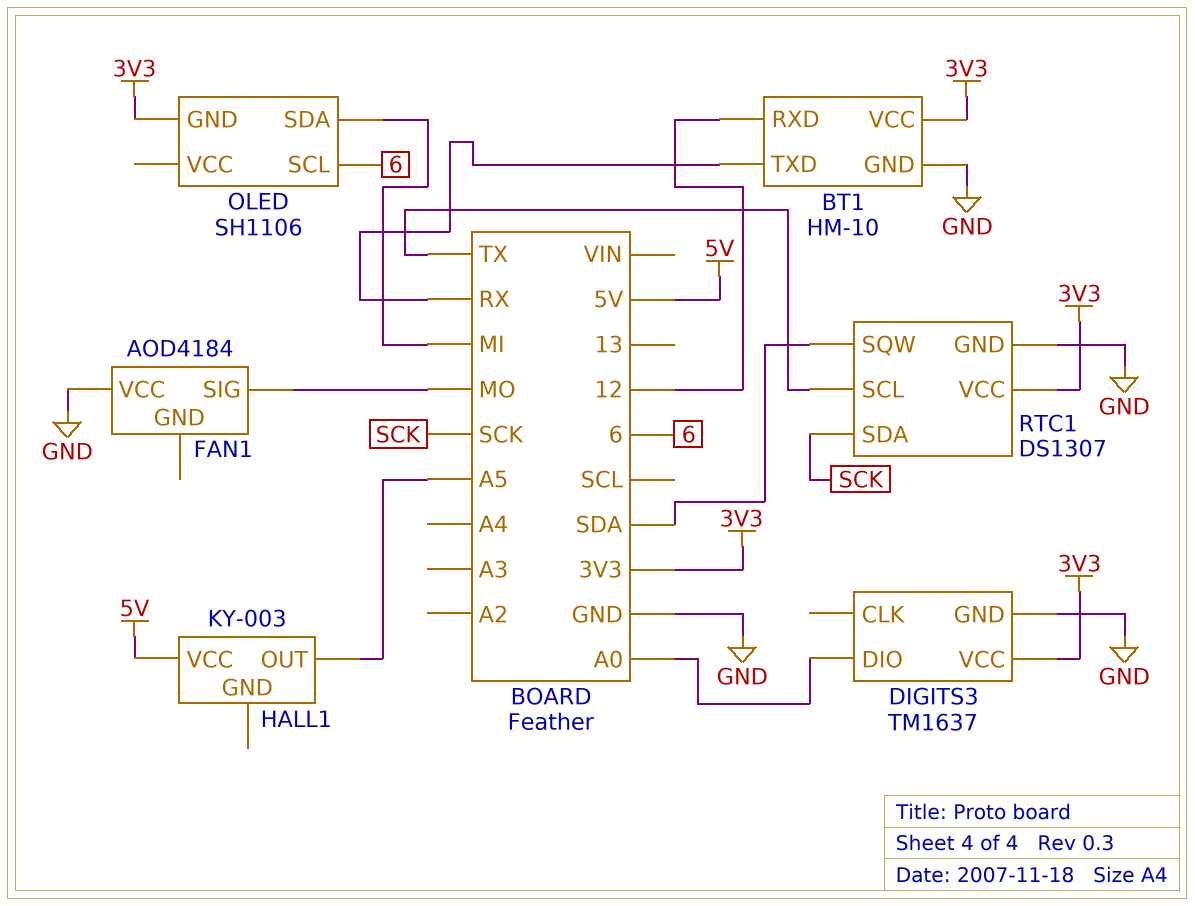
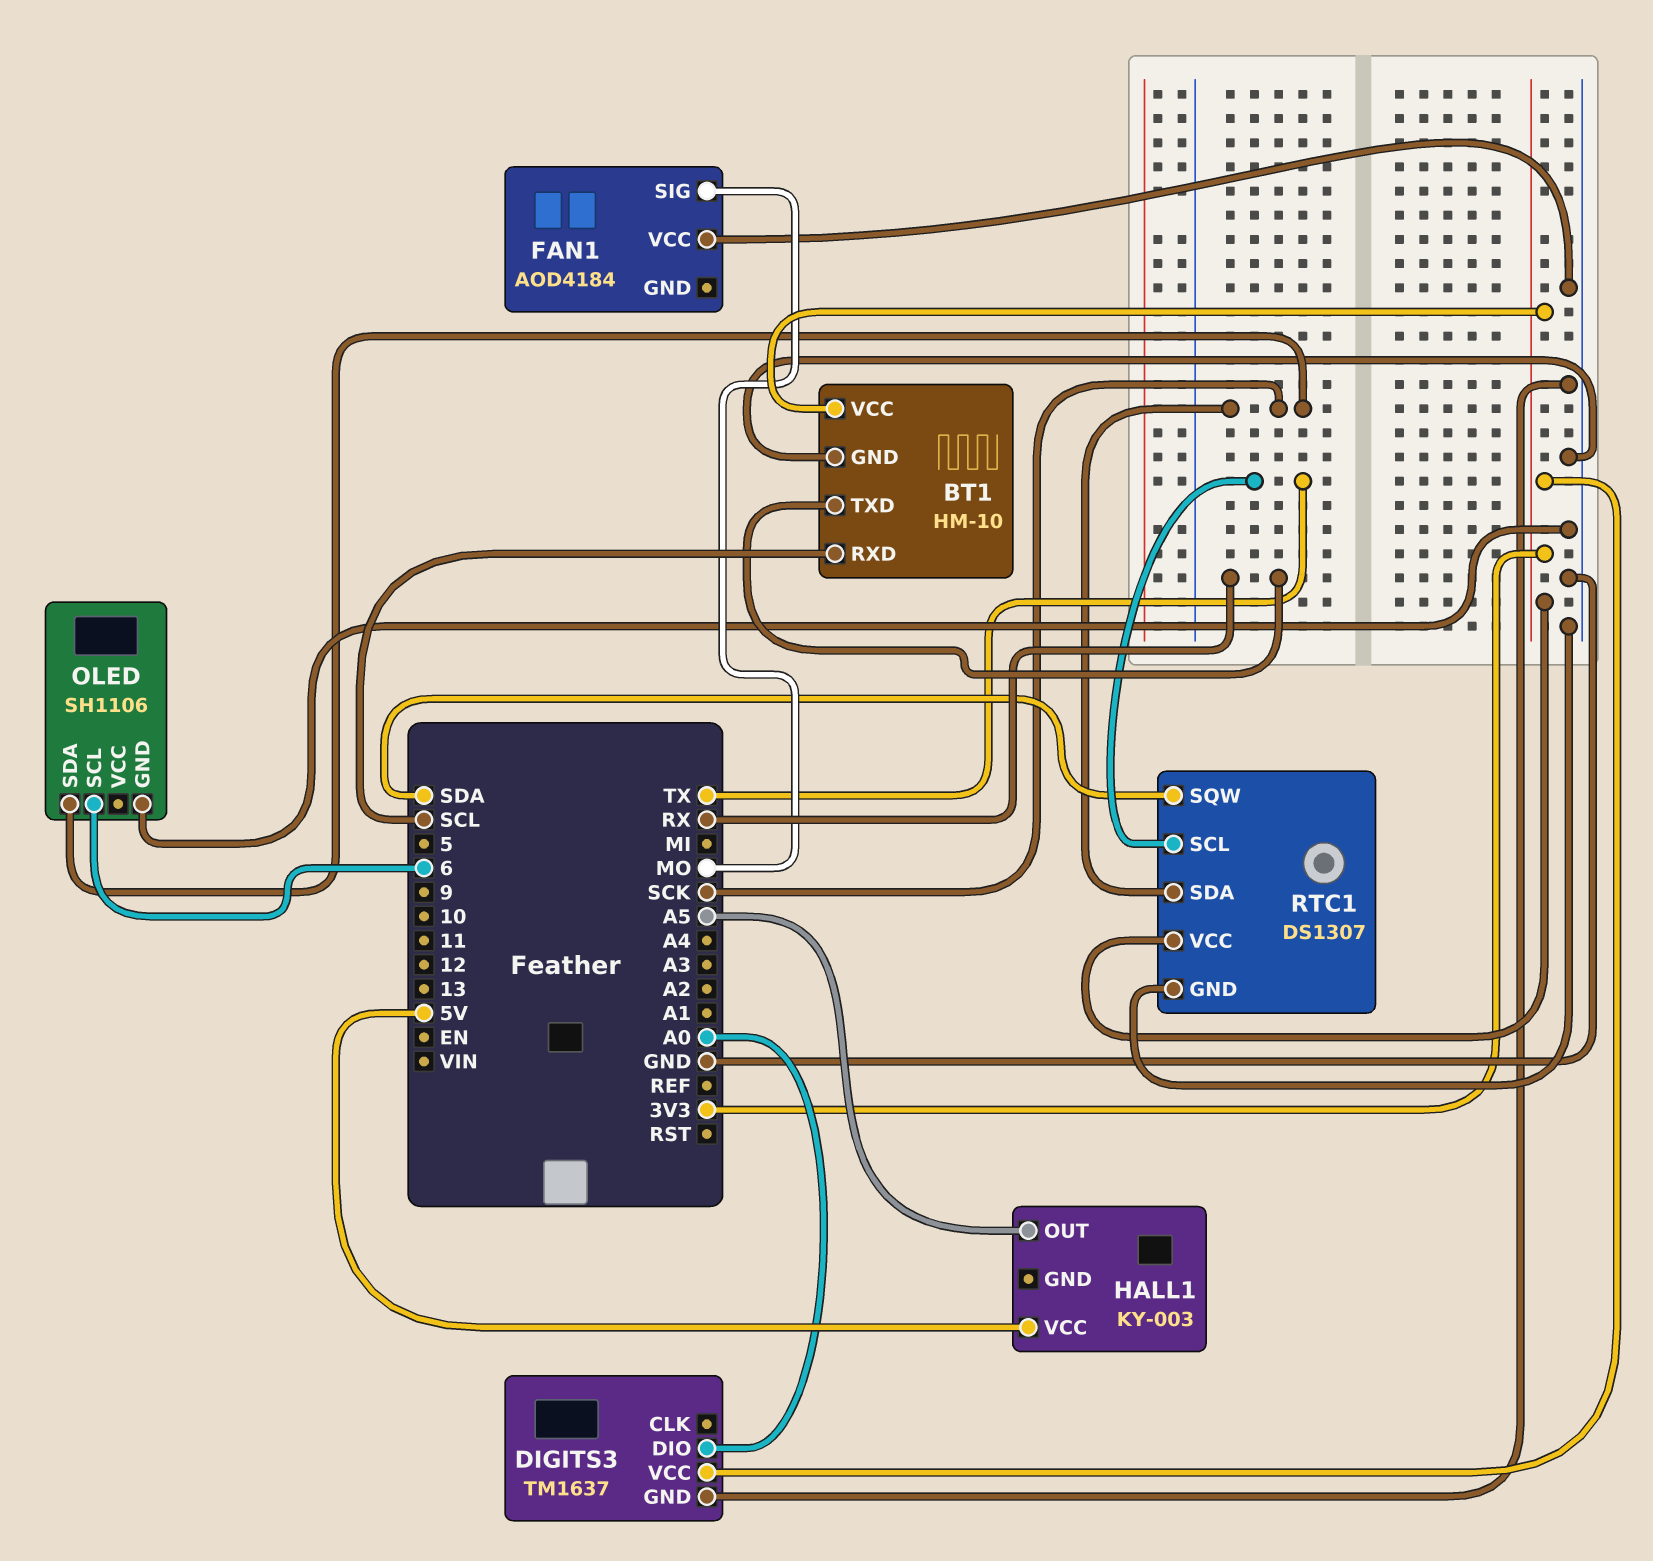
BT1 pin RXD: 12 -> SCL
OLED pin GND: 3V3 -> GND
OLED pin SDA: MI -> SCK

